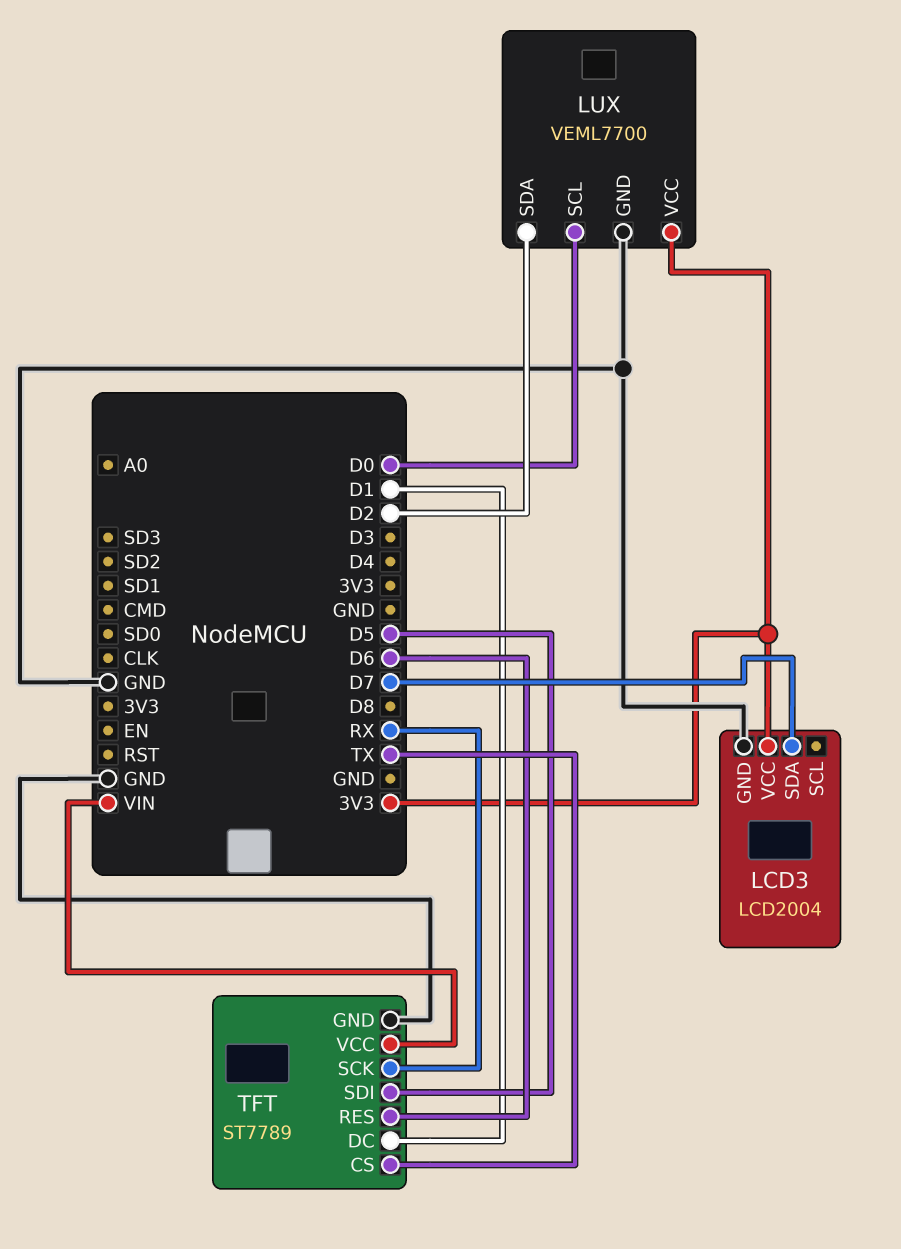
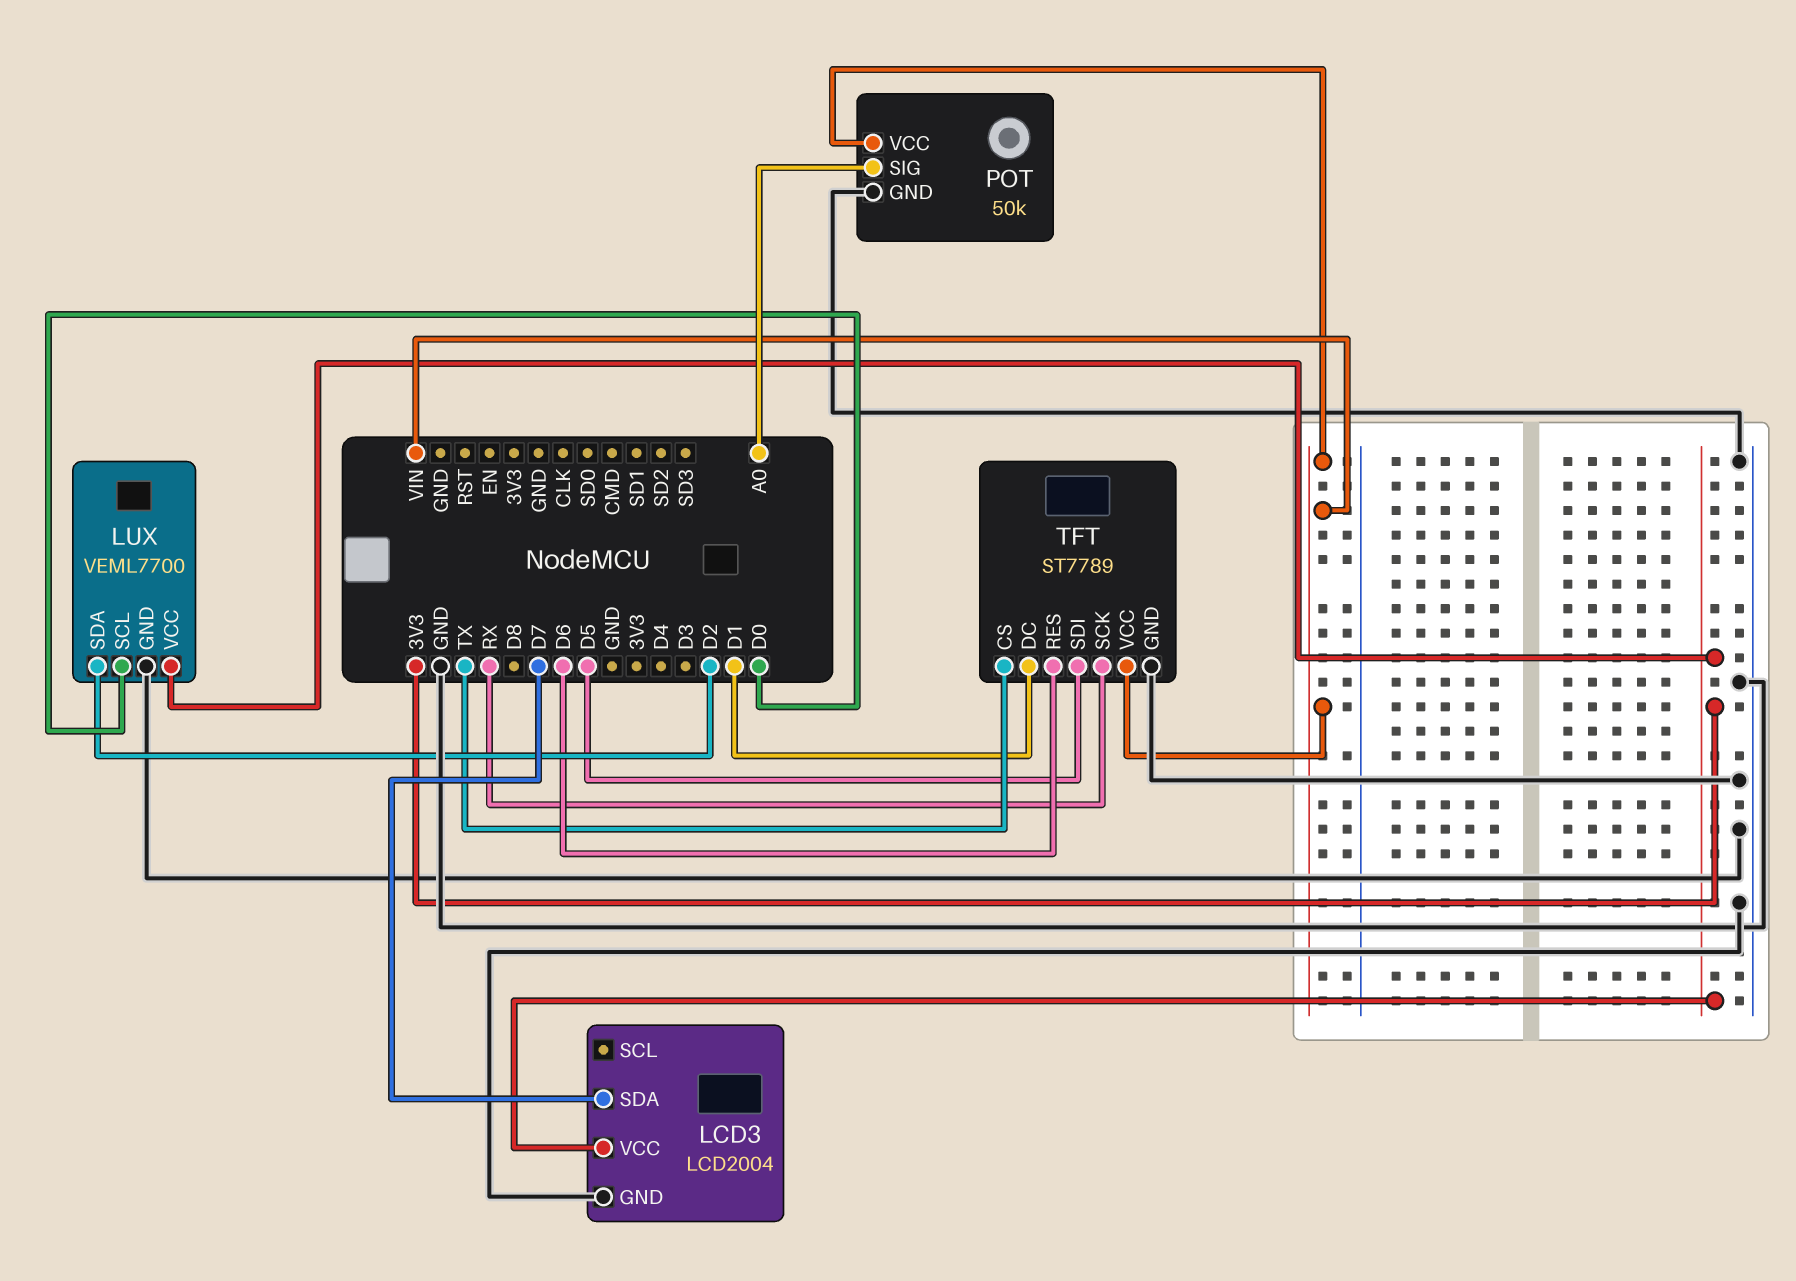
POT: none -> 50k
POT pin GND: none -> GND
POT pin SIG: none -> A0
POT pin VCC: none -> VIN

